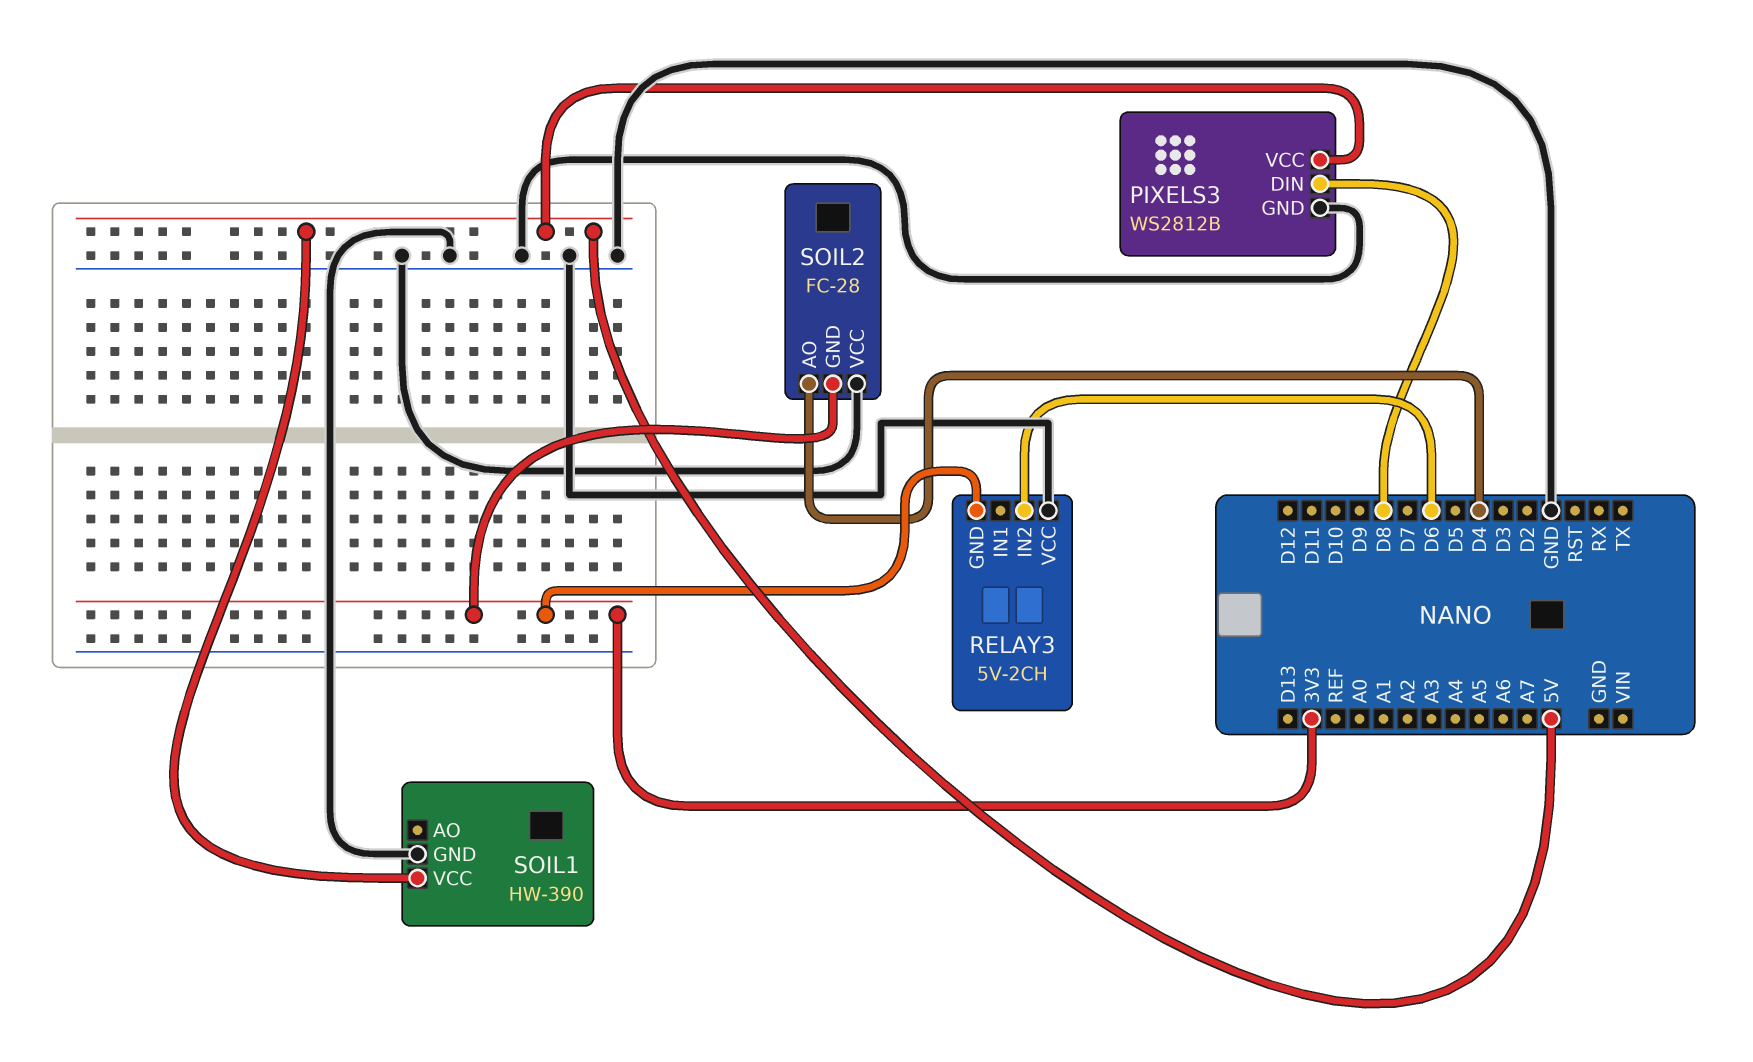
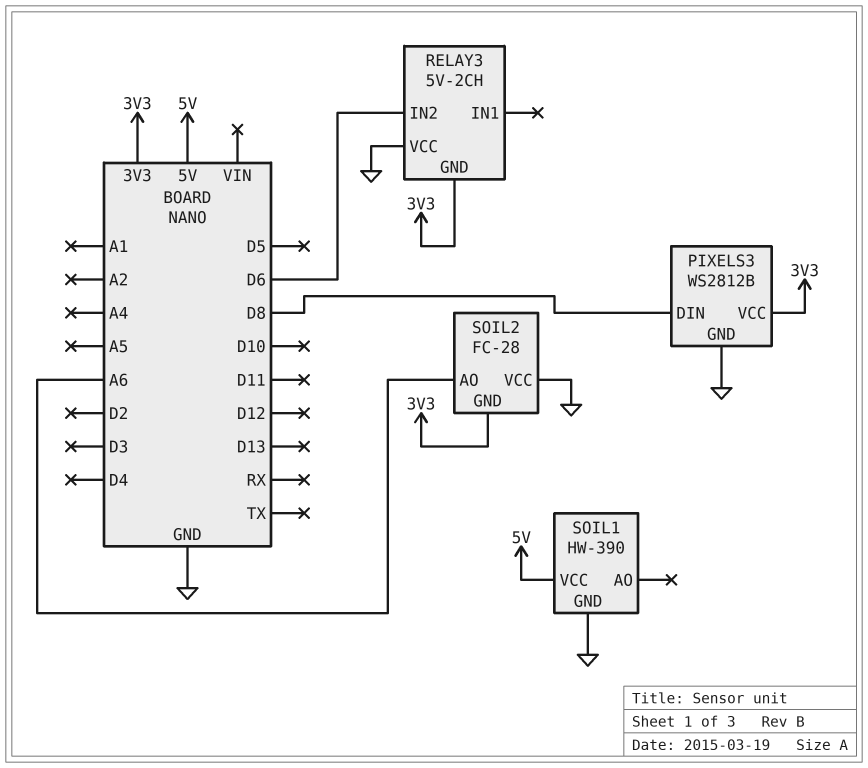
PIXELS3 pin VCC: 5V -> 3V3
SOIL2 pin AO: D4 -> A6

